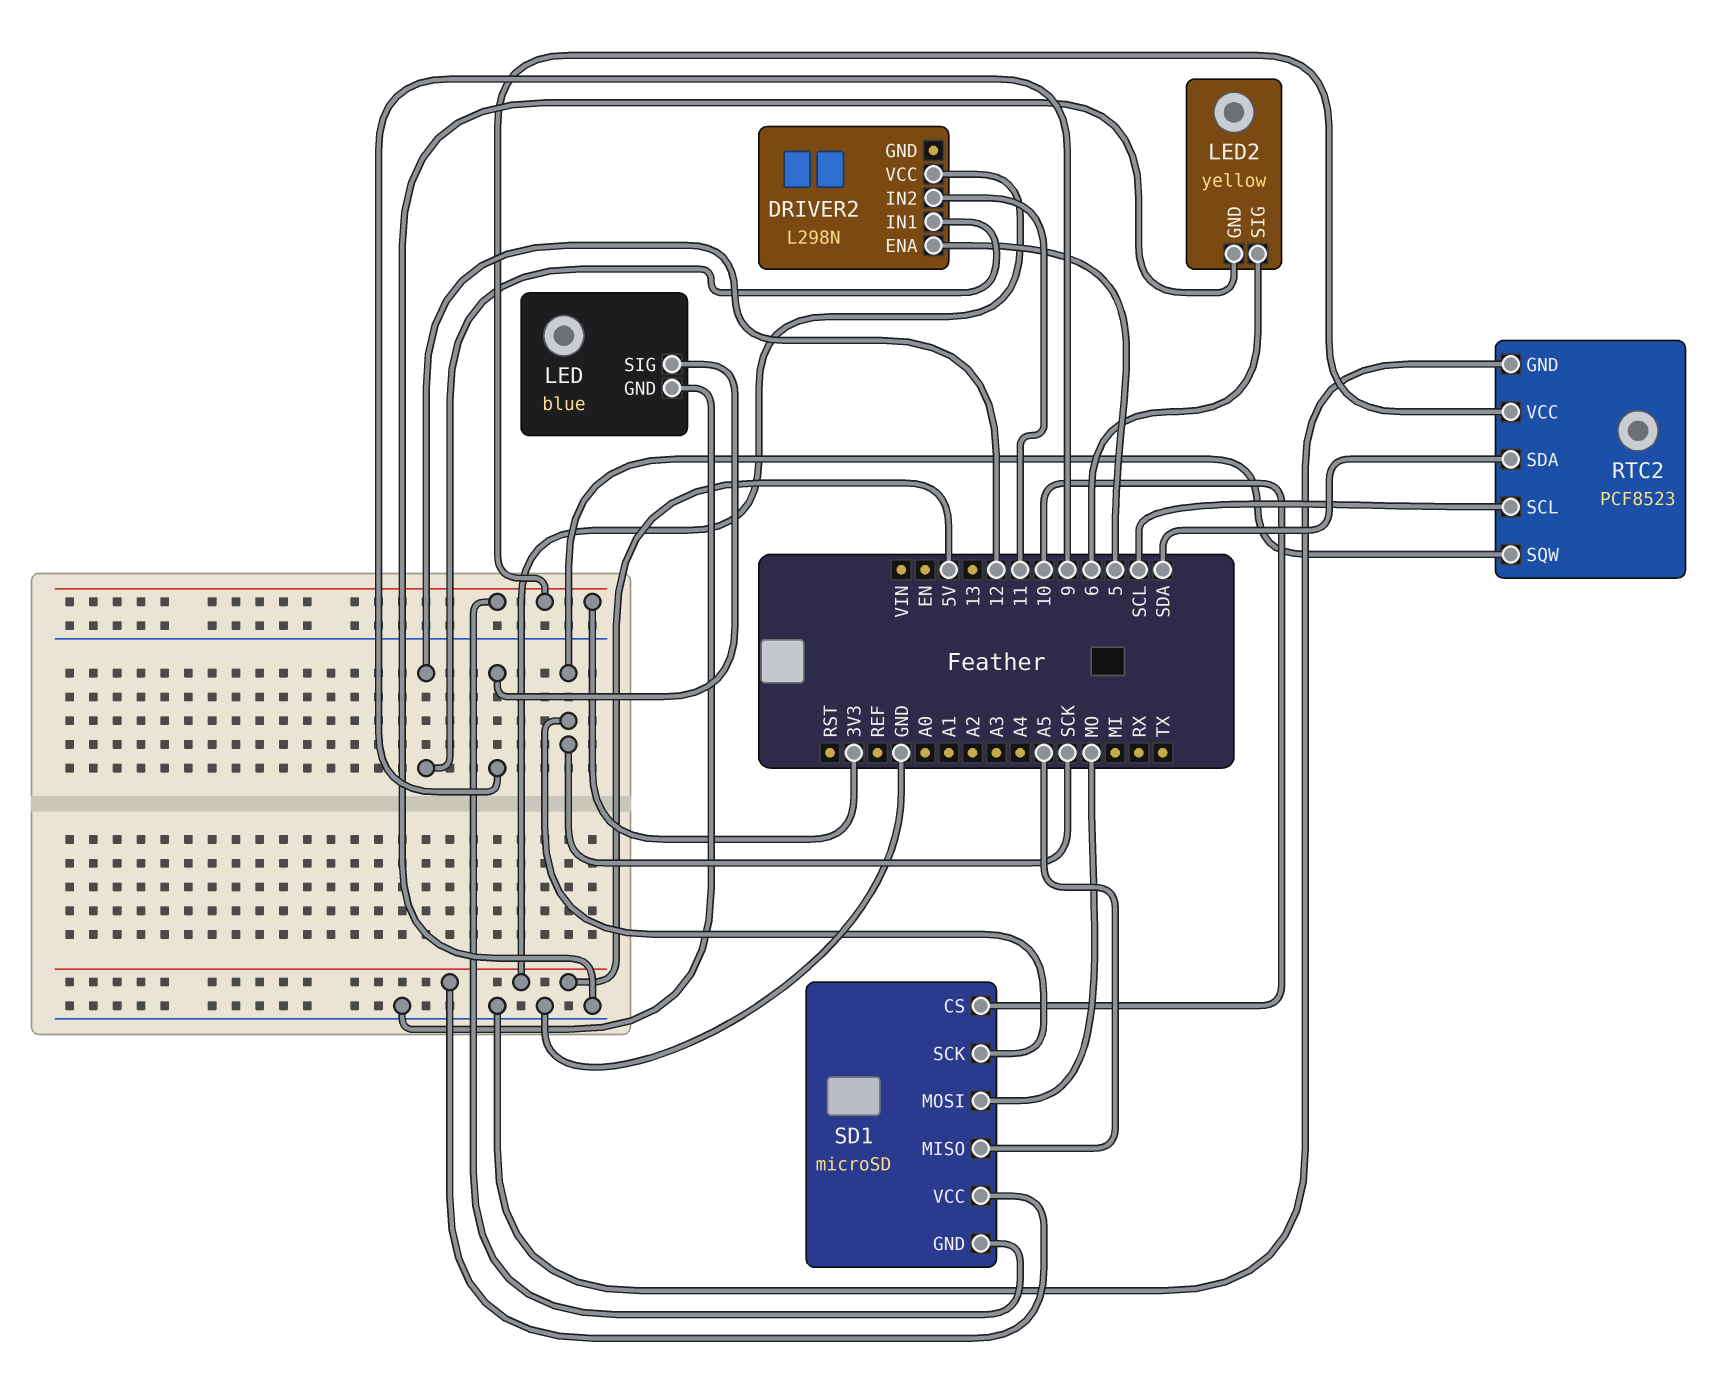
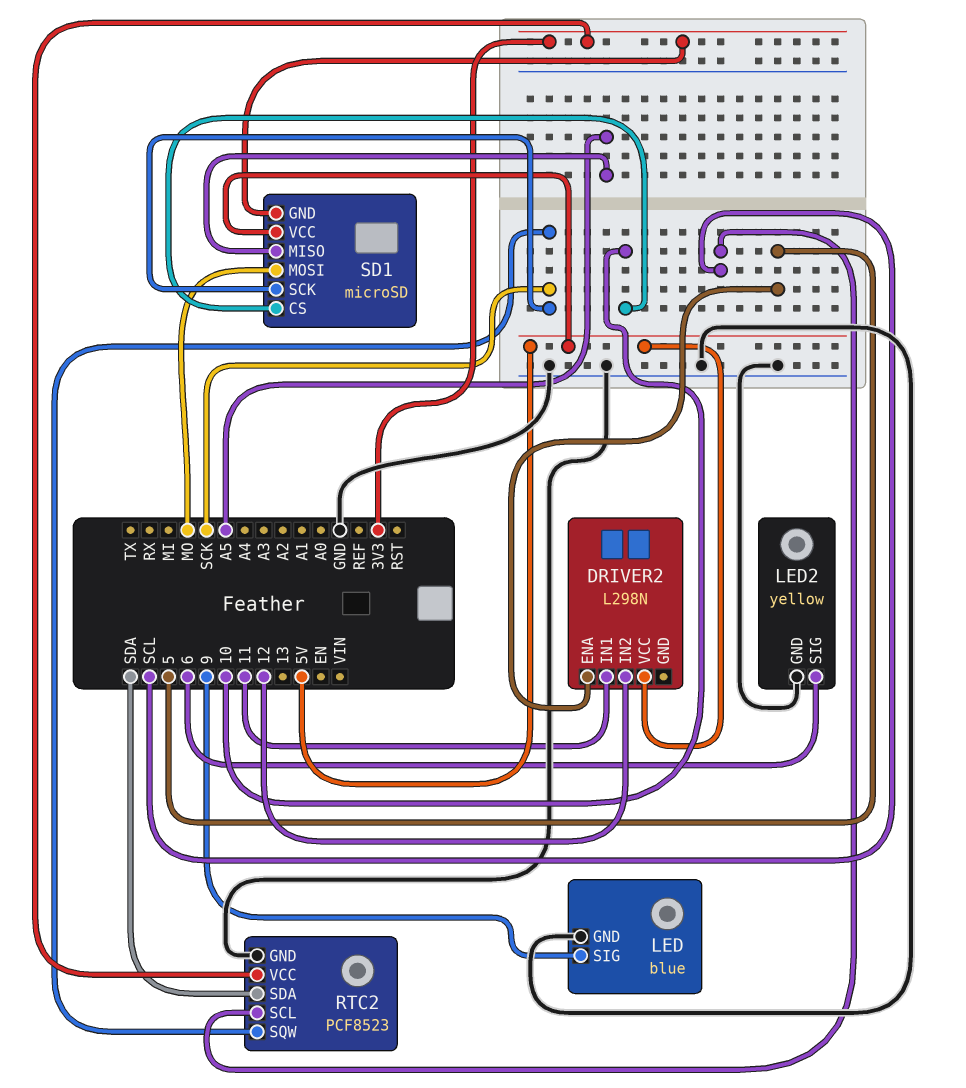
DRIVER2 pin IN1: 12 -> 11
DRIVER2 pin IN2: 11 -> 12

